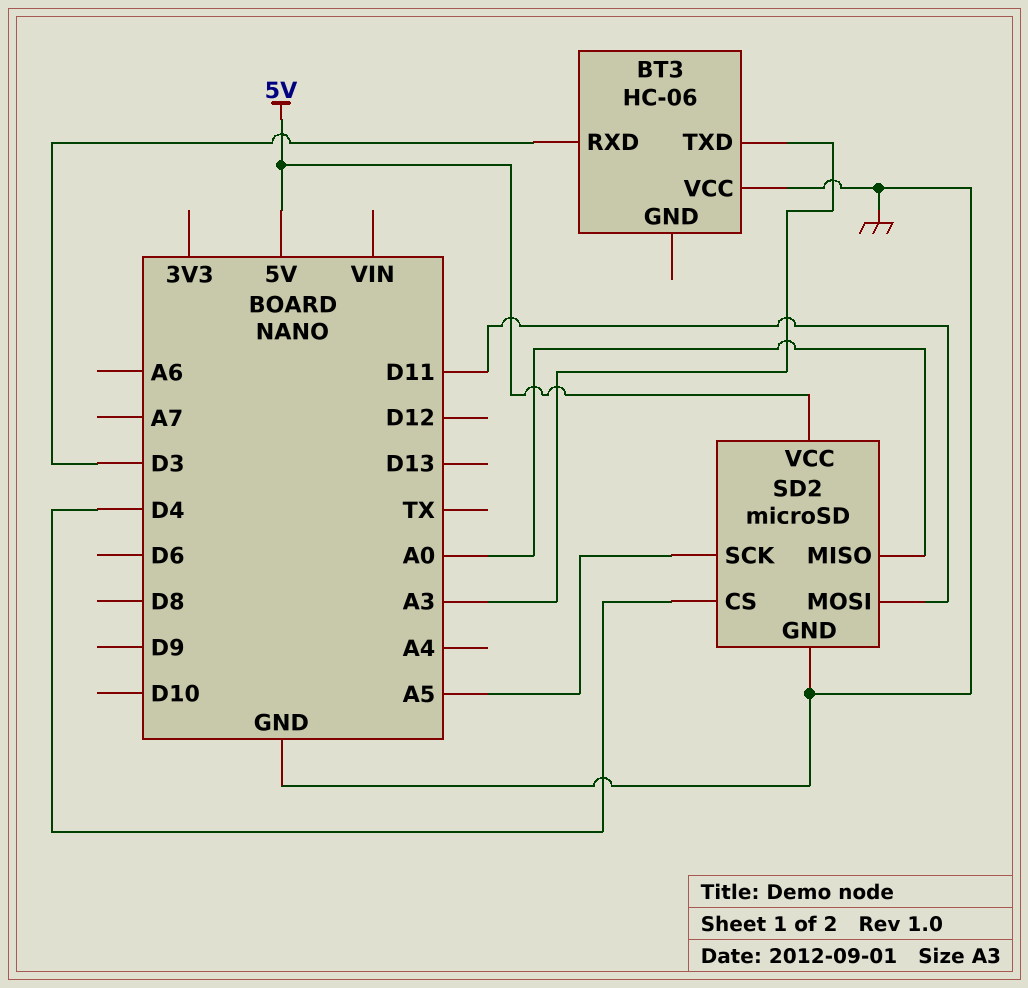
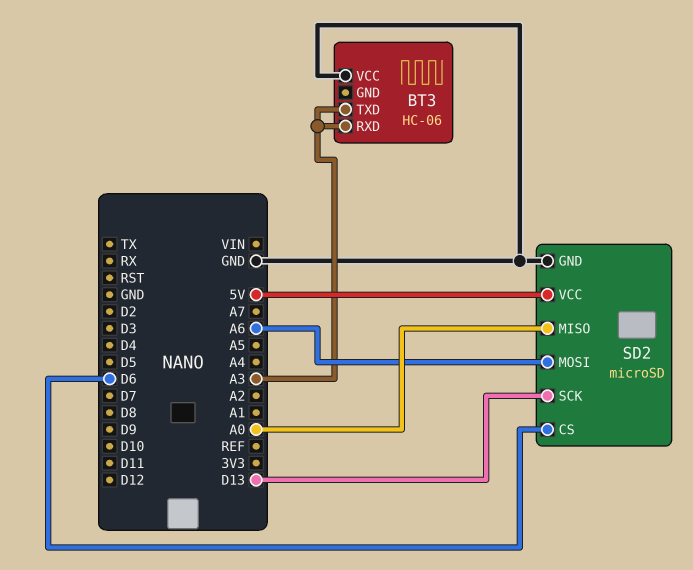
BT3 pin RXD: D3 -> A3
SD2 pin CS: D4 -> D6
SD2 pin MOSI: D11 -> A6
SD2 pin SCK: A5 -> D13

